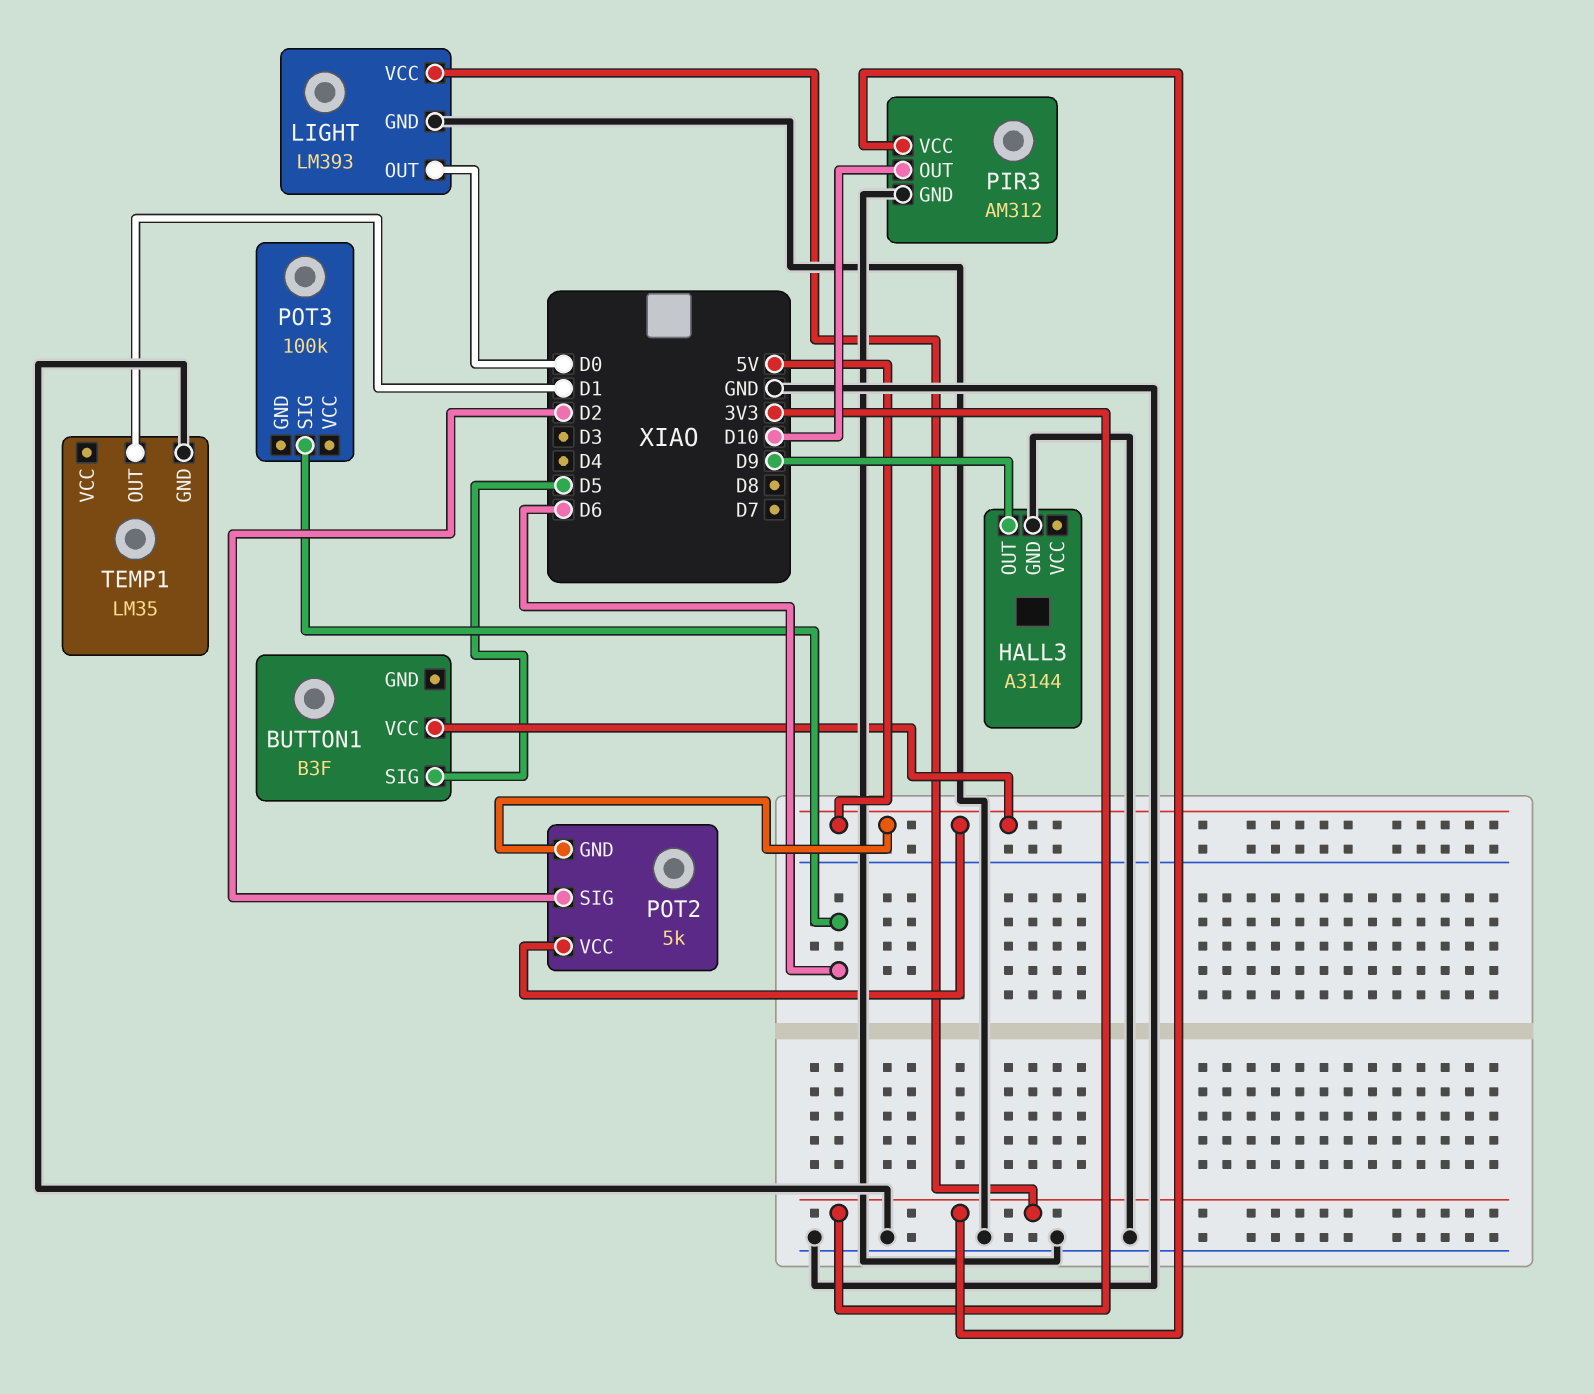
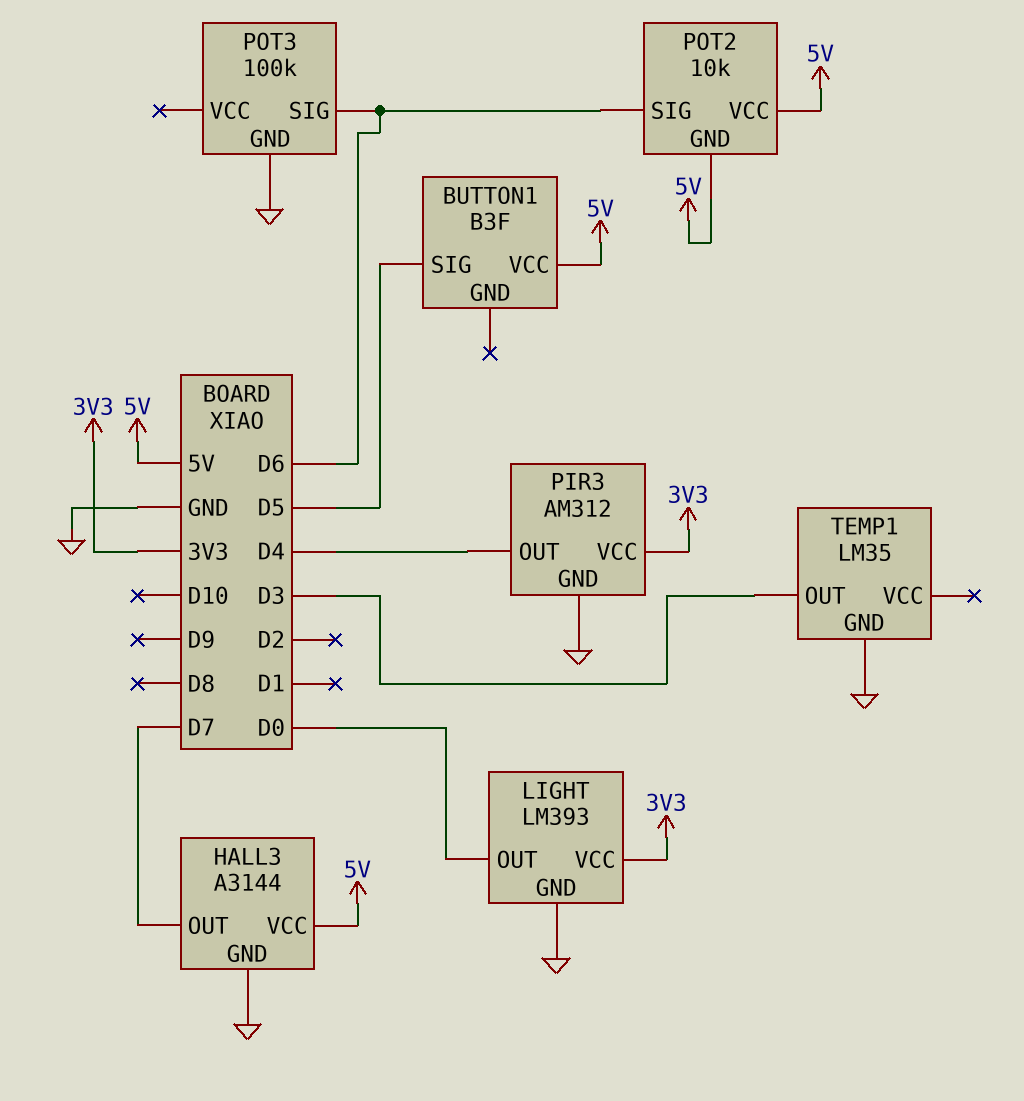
HALL3 pin OUT: D9 -> D7
HALL3 pin VCC: none -> 5V
PIR3 pin OUT: D10 -> D4
POT2: 5k -> 10k
POT2 pin SIG: D2 -> D6
POT3 pin GND: none -> GND
TEMP1 pin OUT: D1 -> D3

